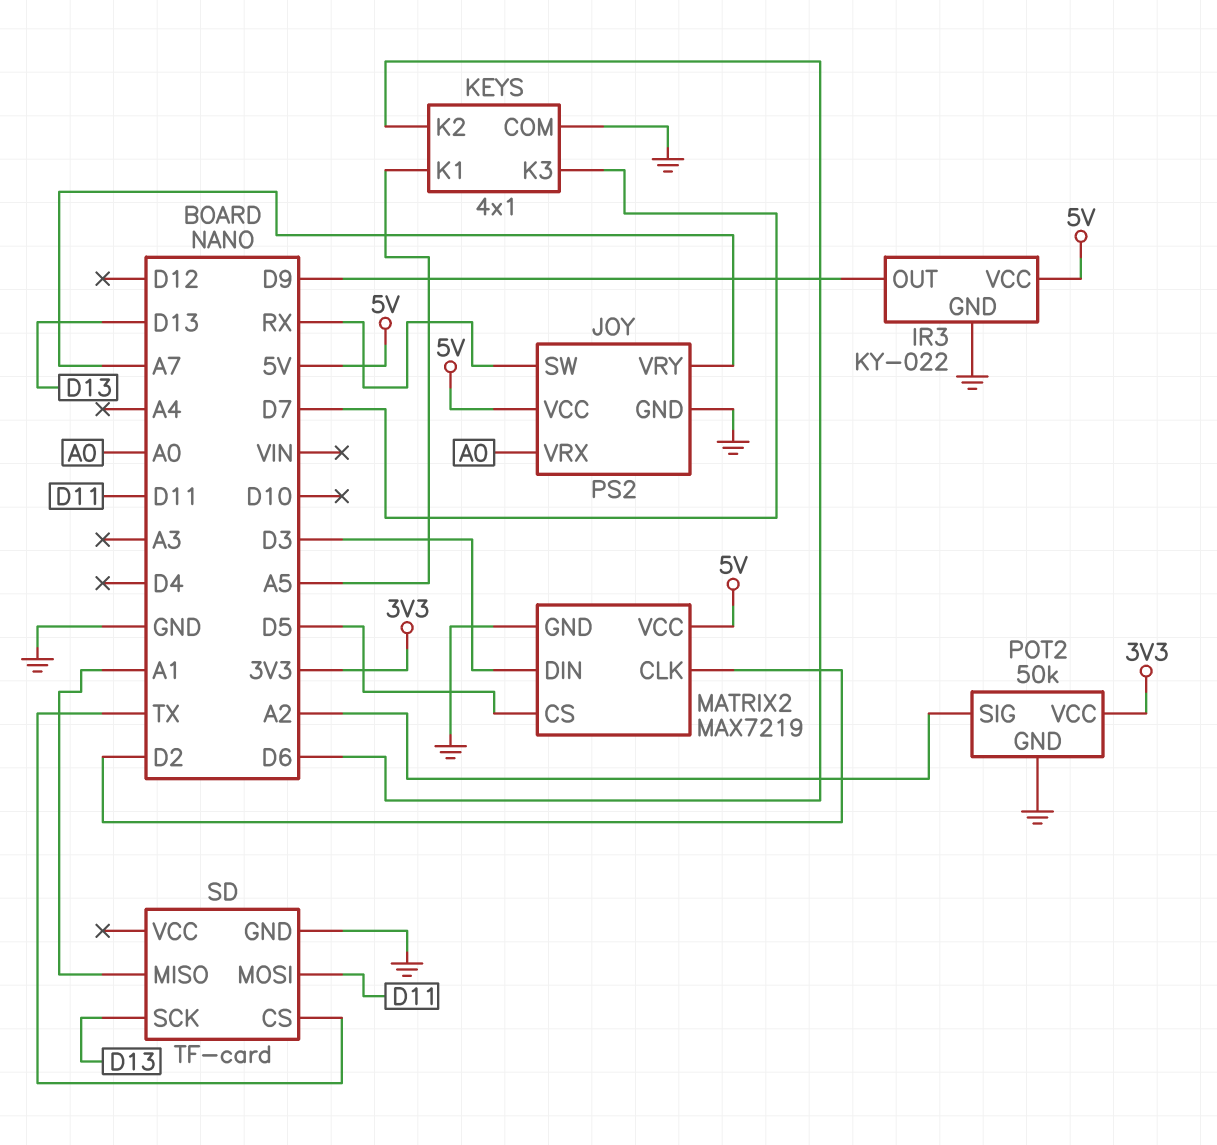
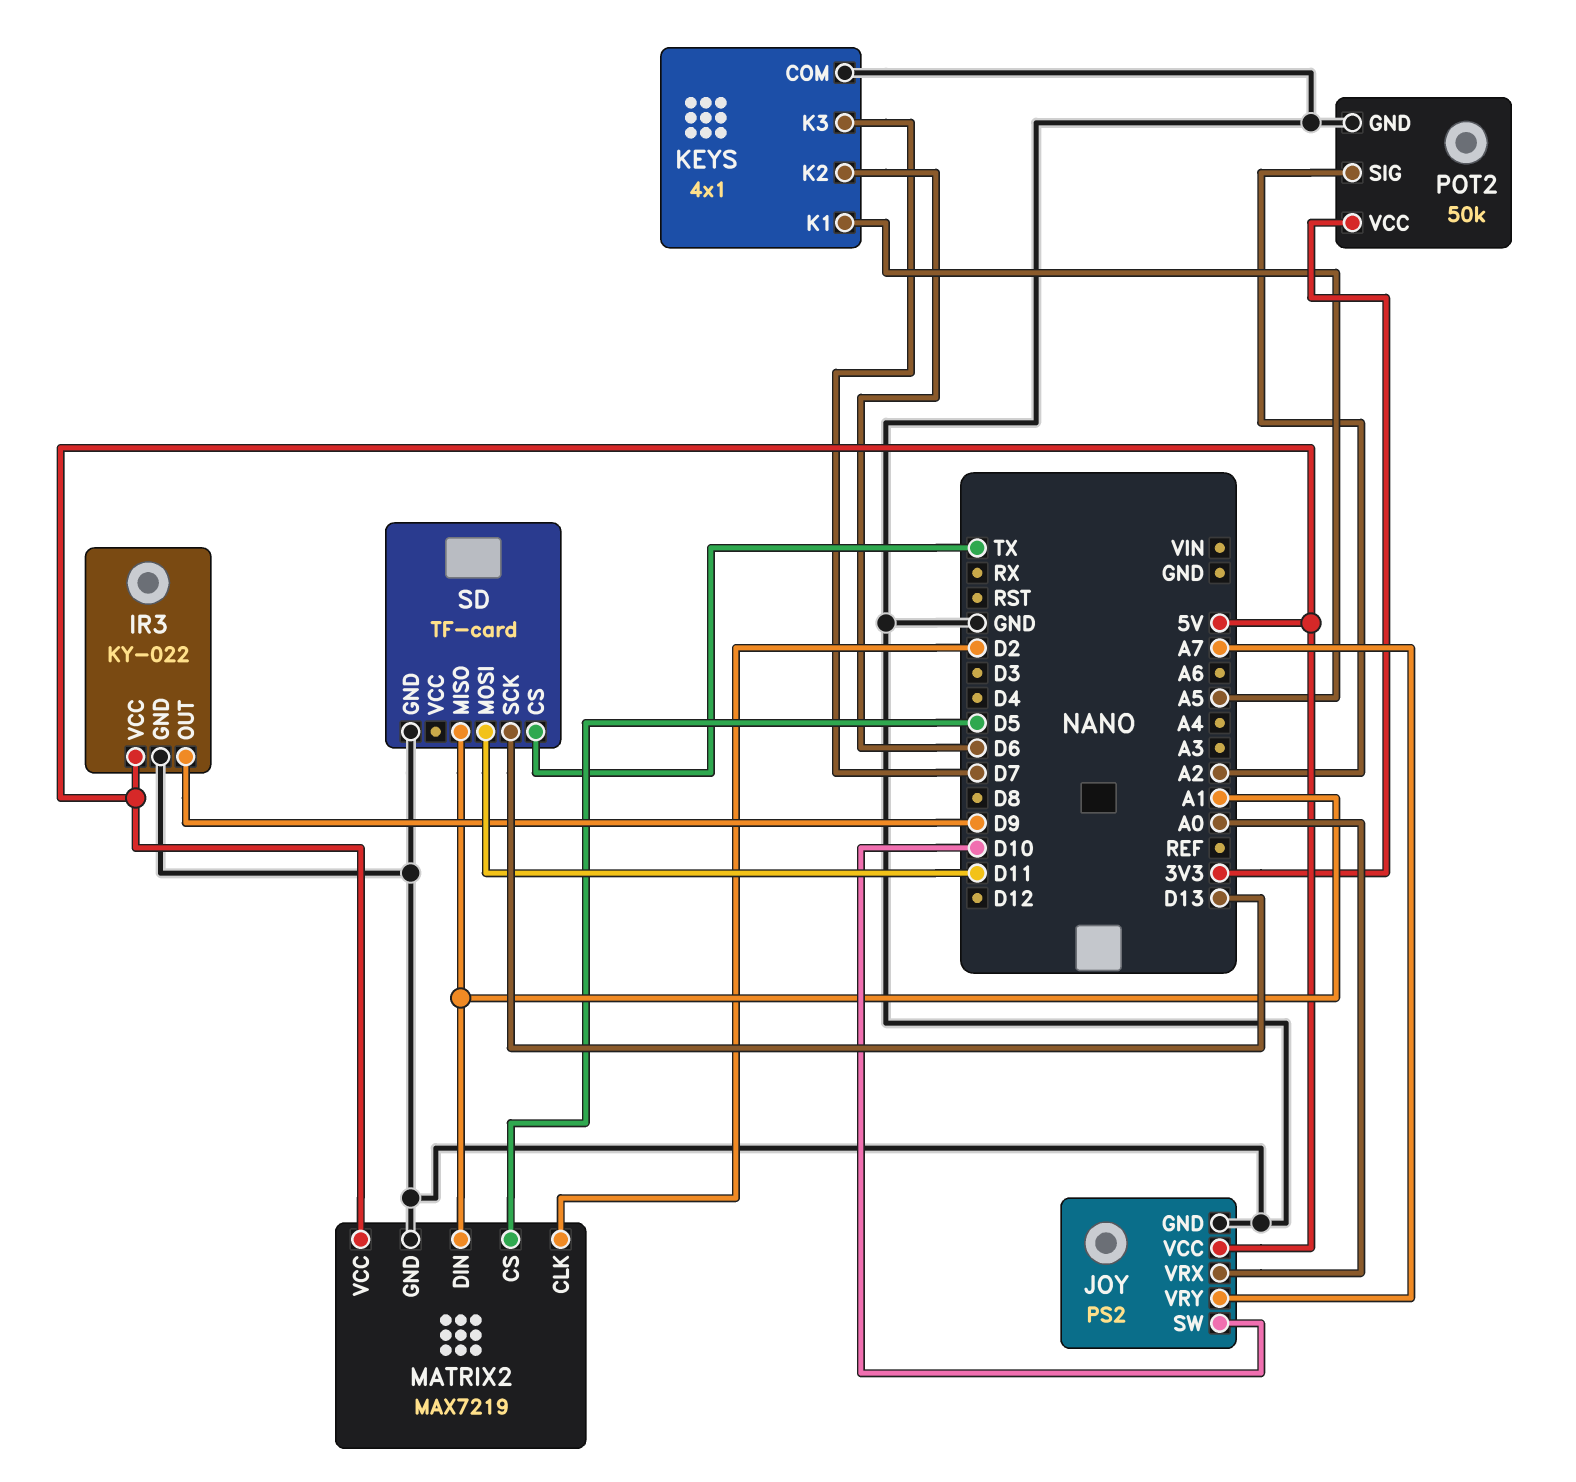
JOY pin SW: RX -> D10
MATRIX2 pin DIN: D3 -> A1

